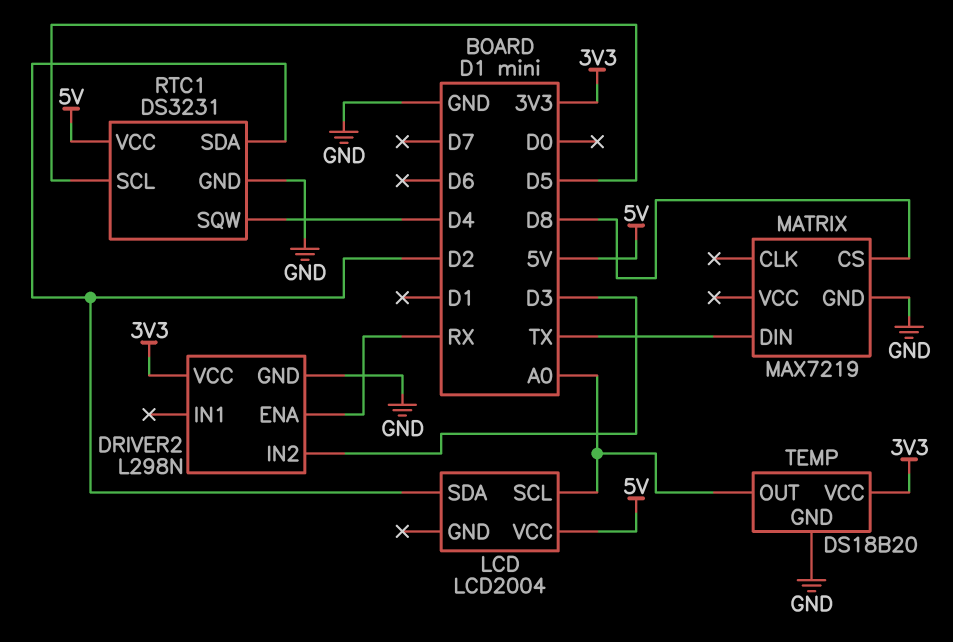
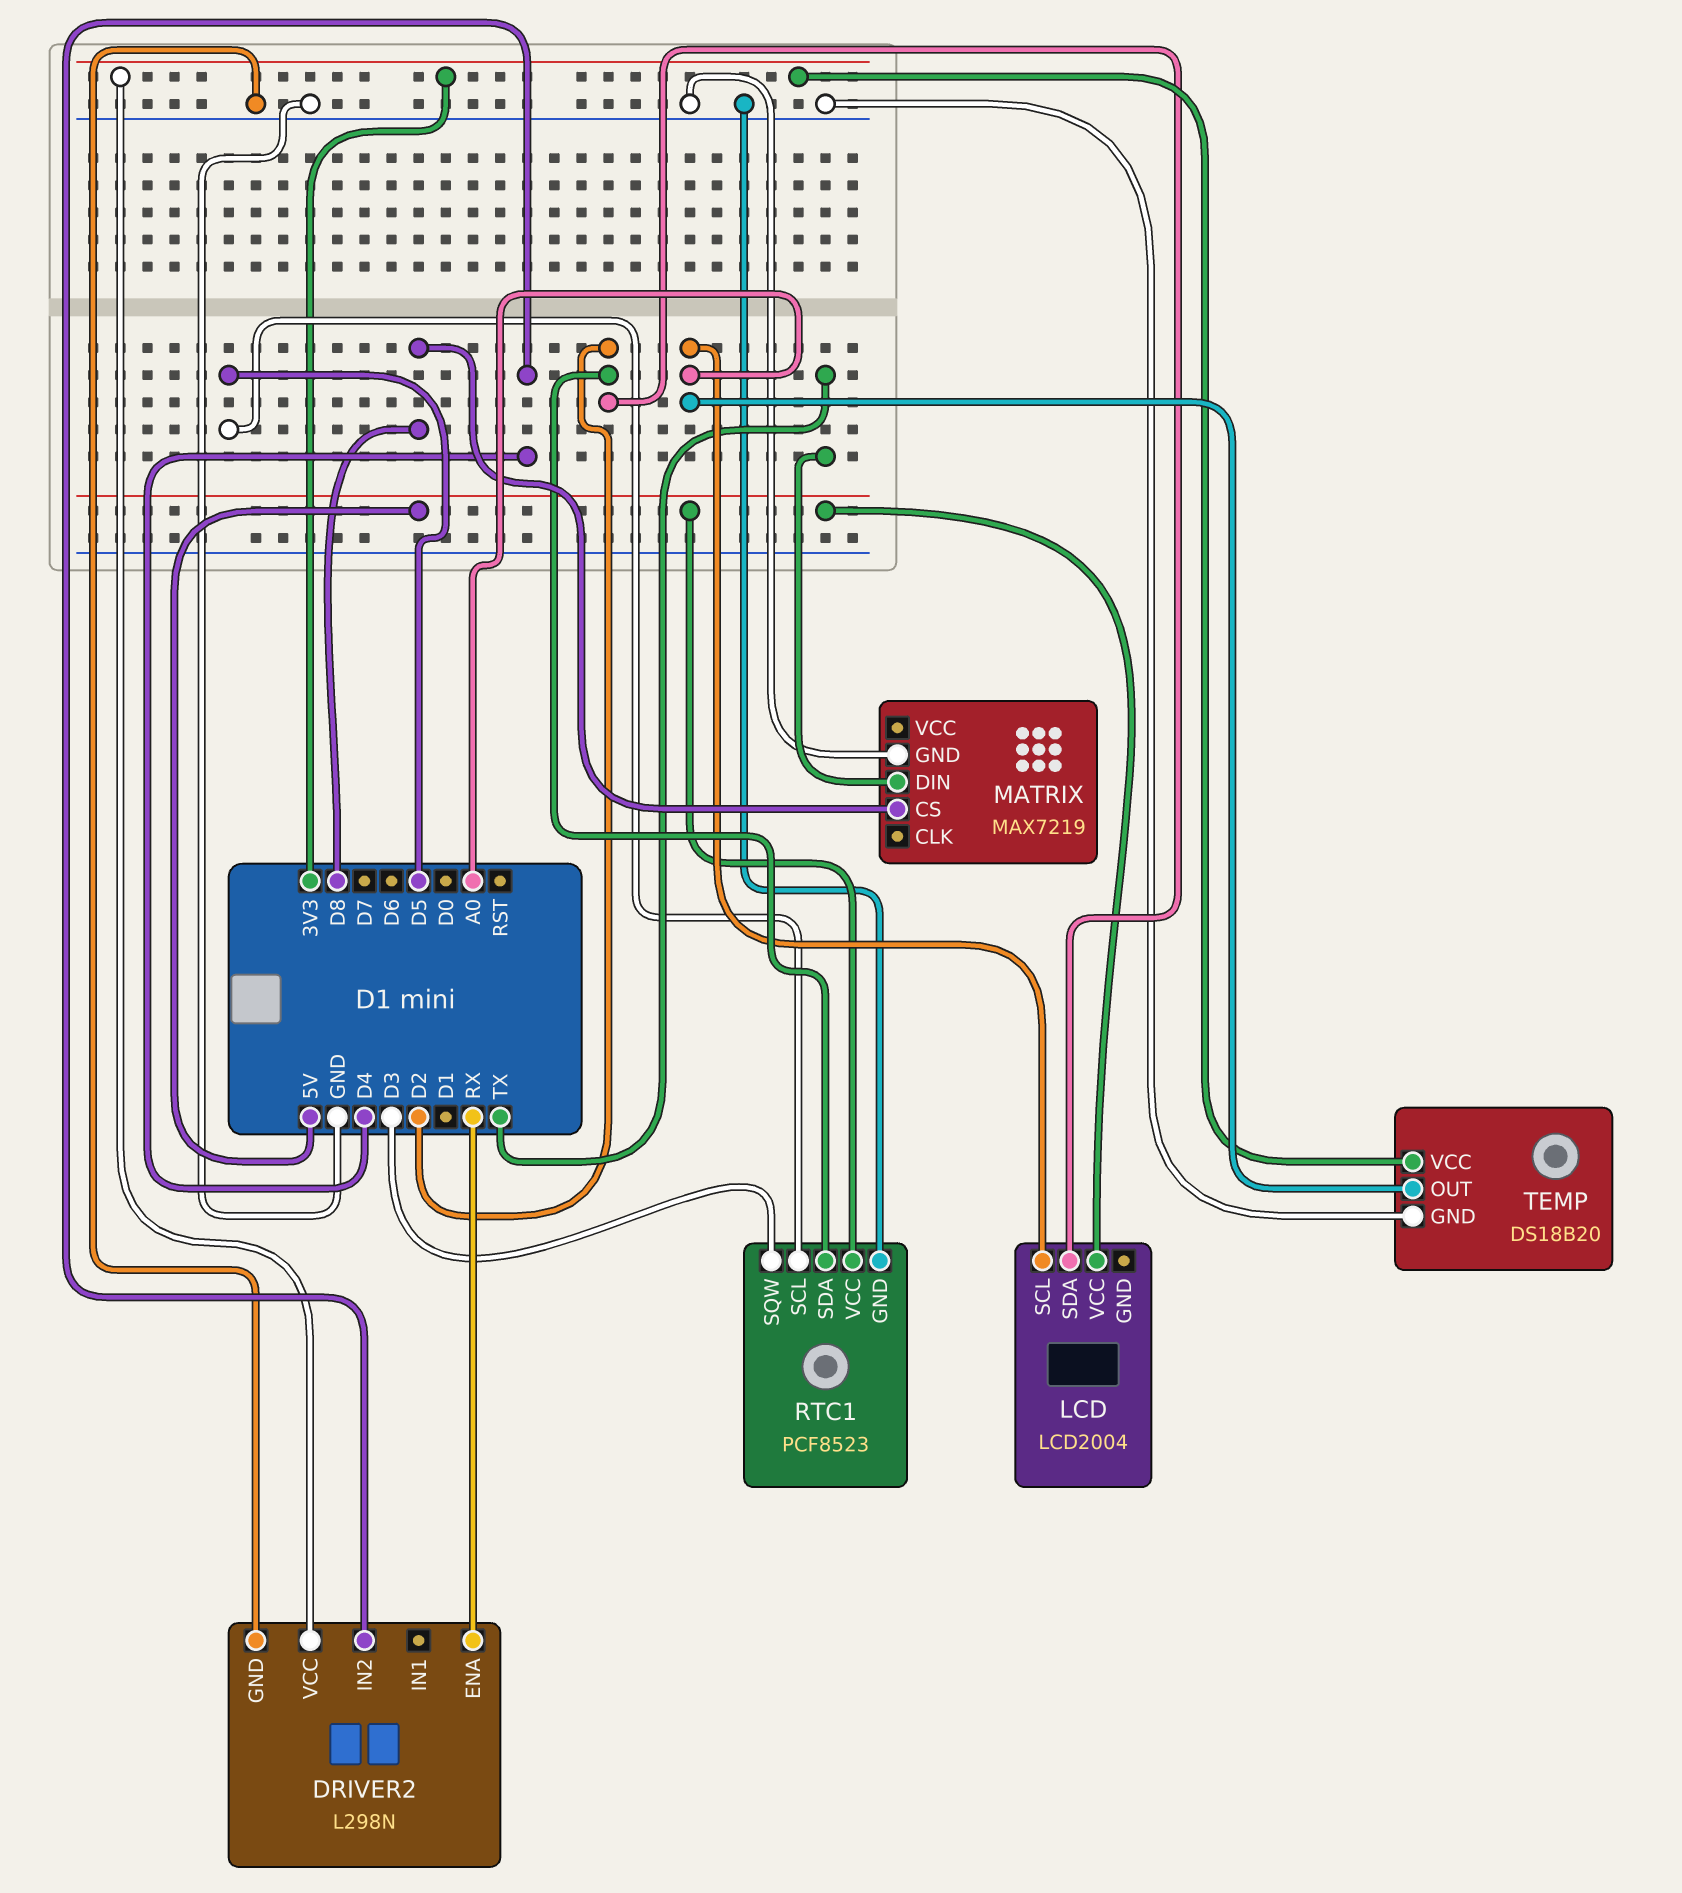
DRIVER2 pin IN2: D3 -> D4
RTC1: DS3231 -> PCF8523
RTC1 pin SQW: D4 -> D3

